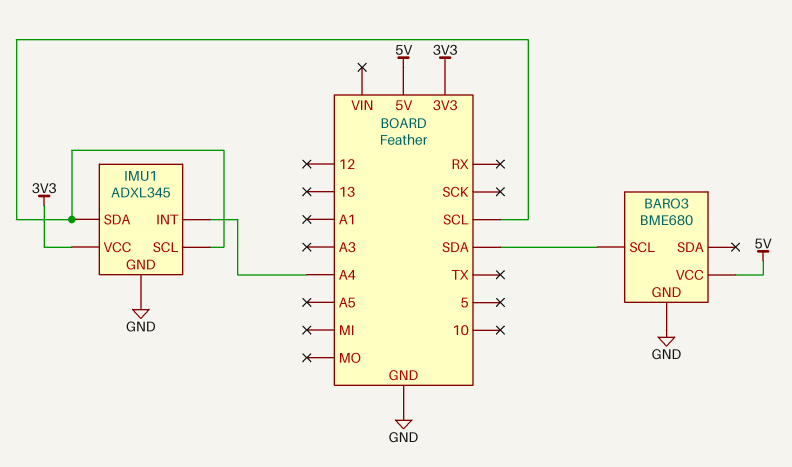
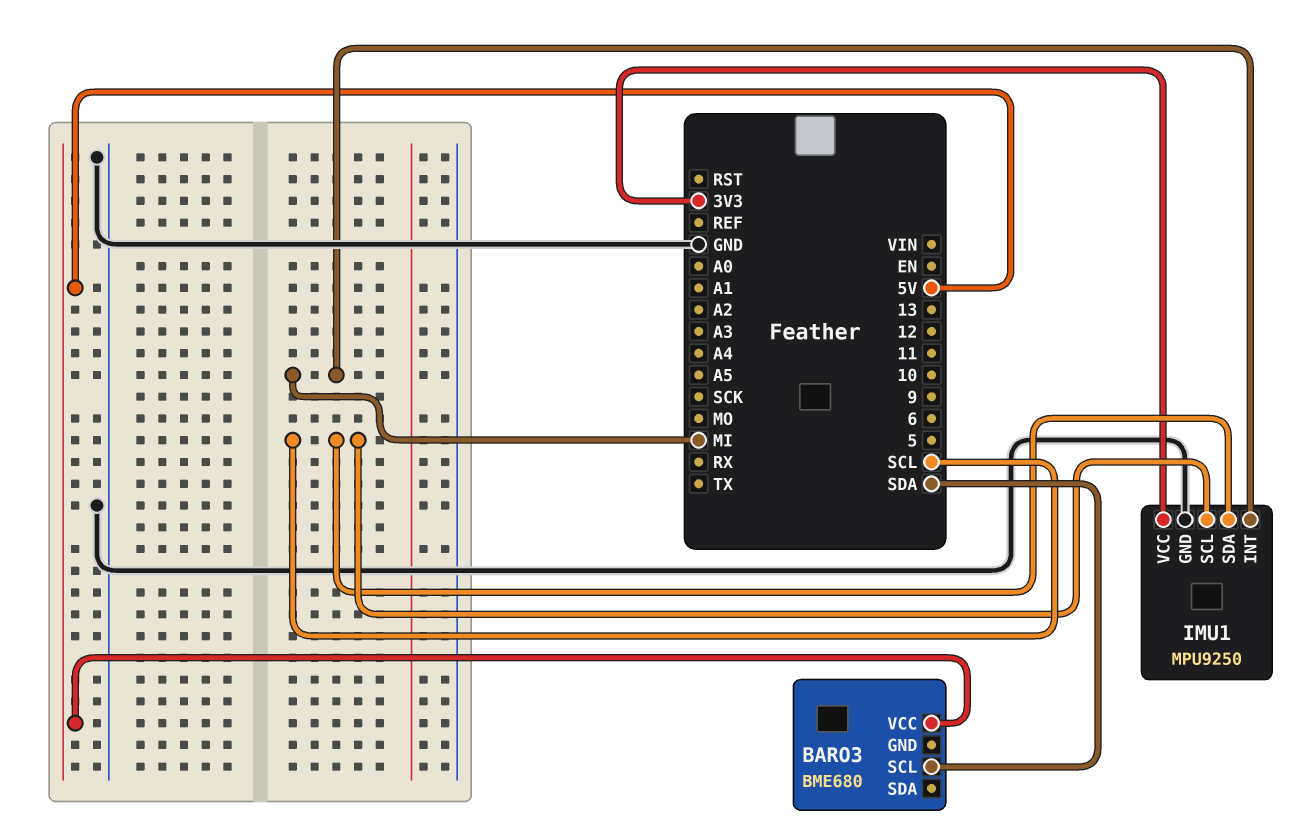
BARO3 pin GND: GND -> none
IMU1: ADXL345 -> MPU9250
IMU1 pin INT: A4 -> MI

